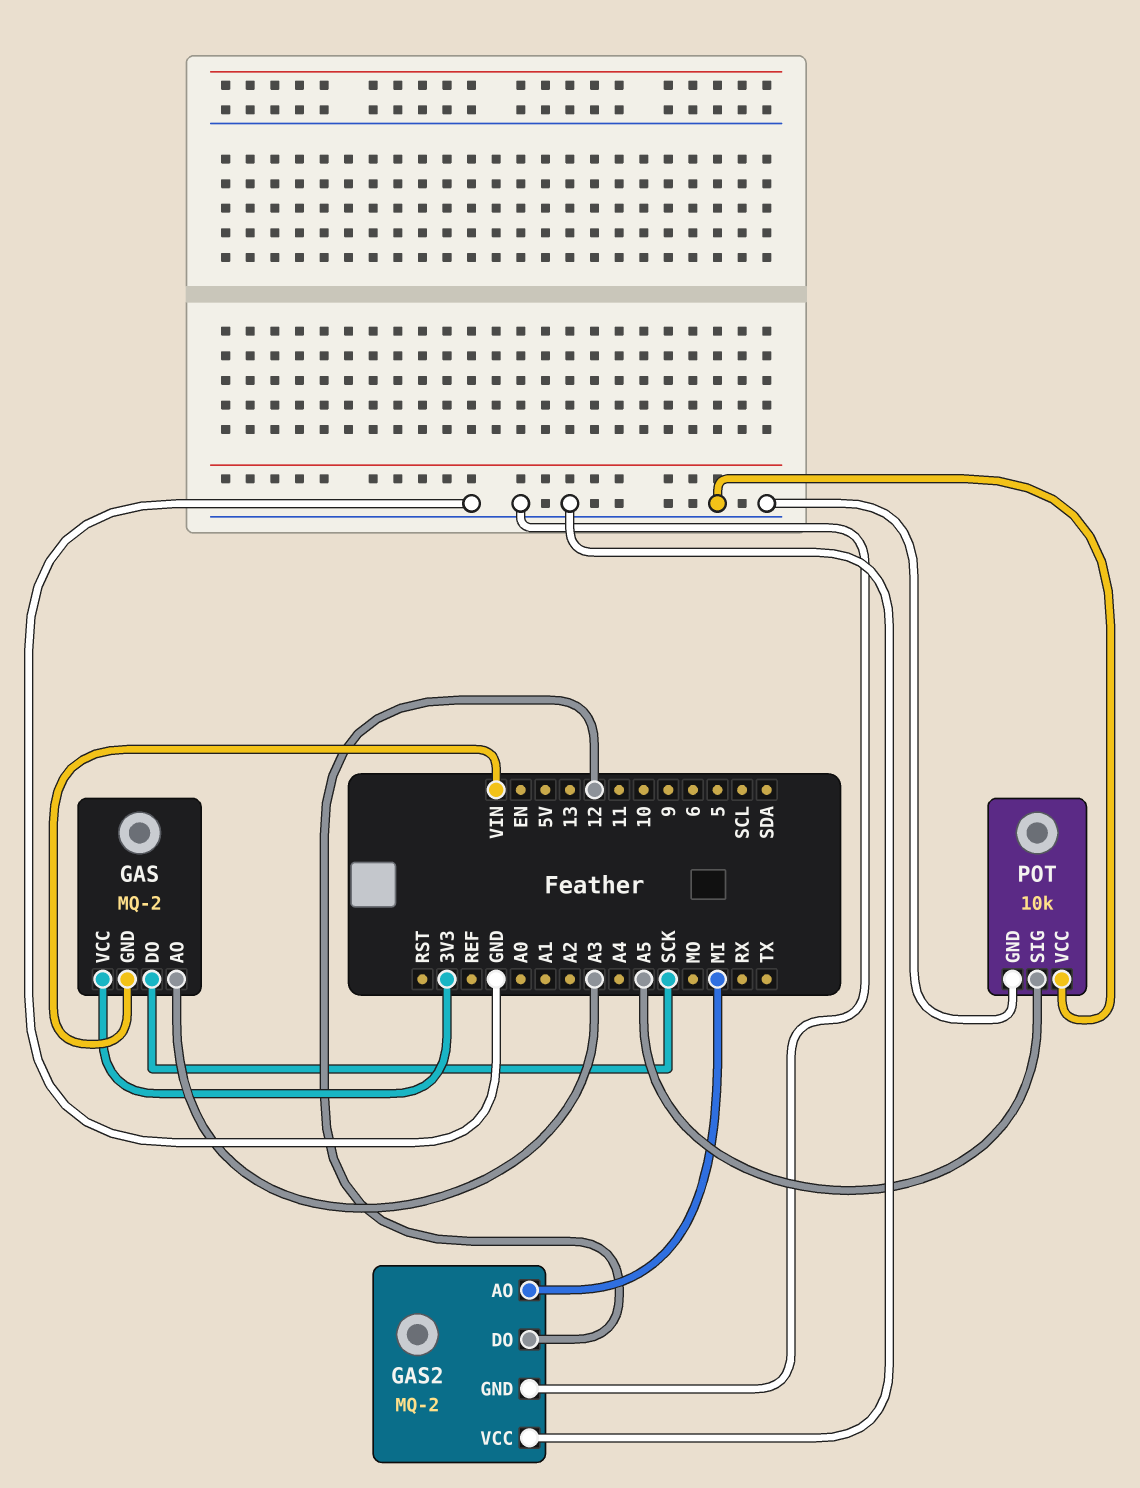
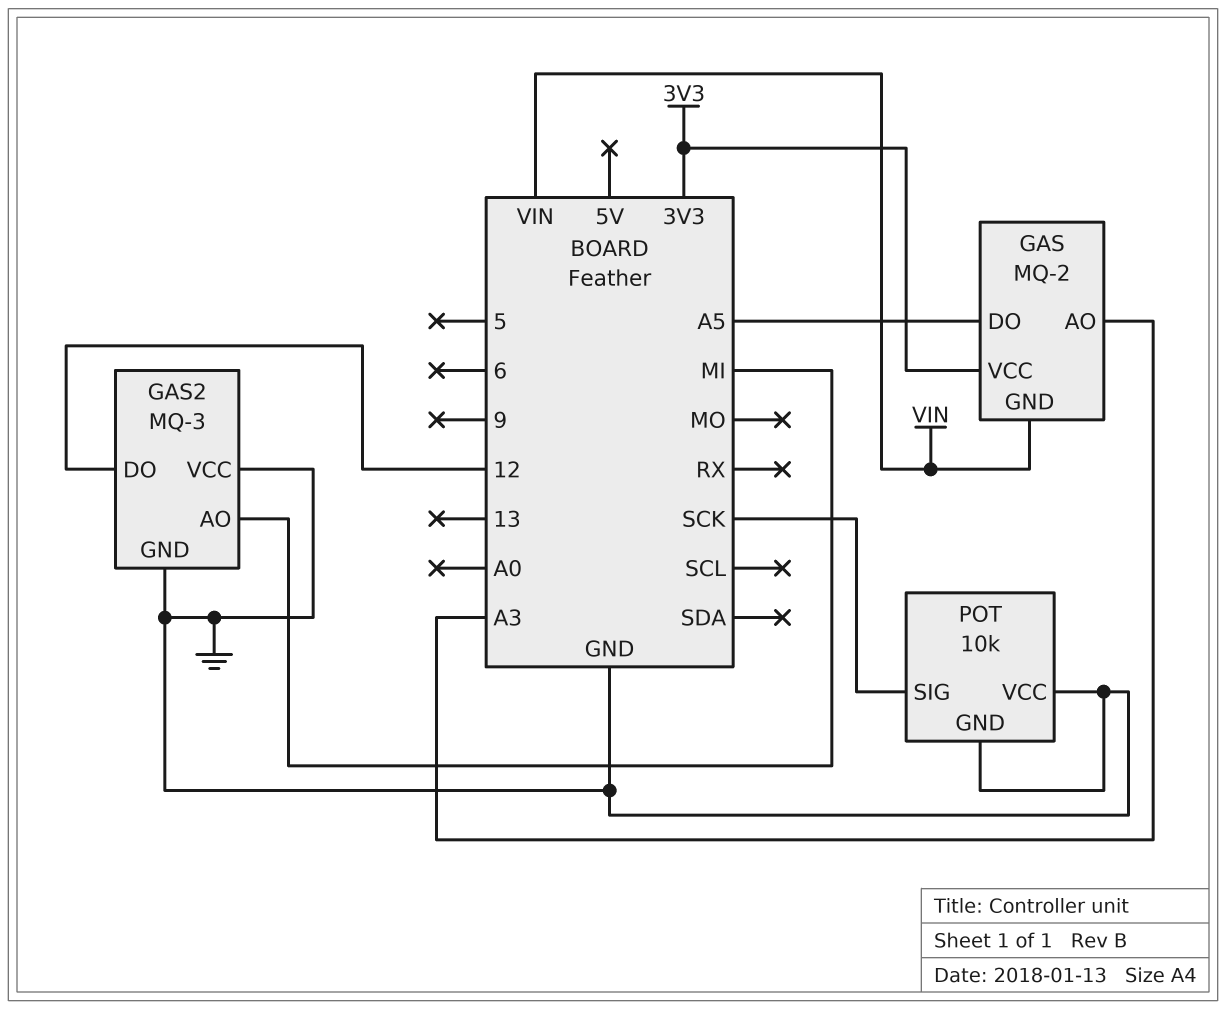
GAS pin DO: SCK -> A5
GAS2: MQ-2 -> MQ-3
POT pin SIG: A5 -> SCK

